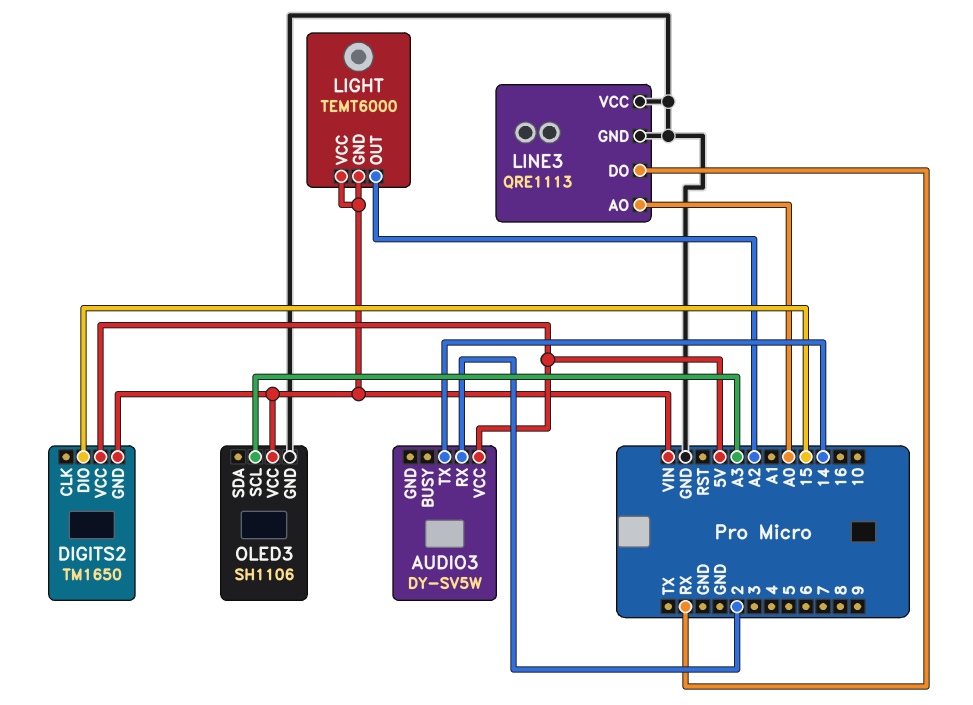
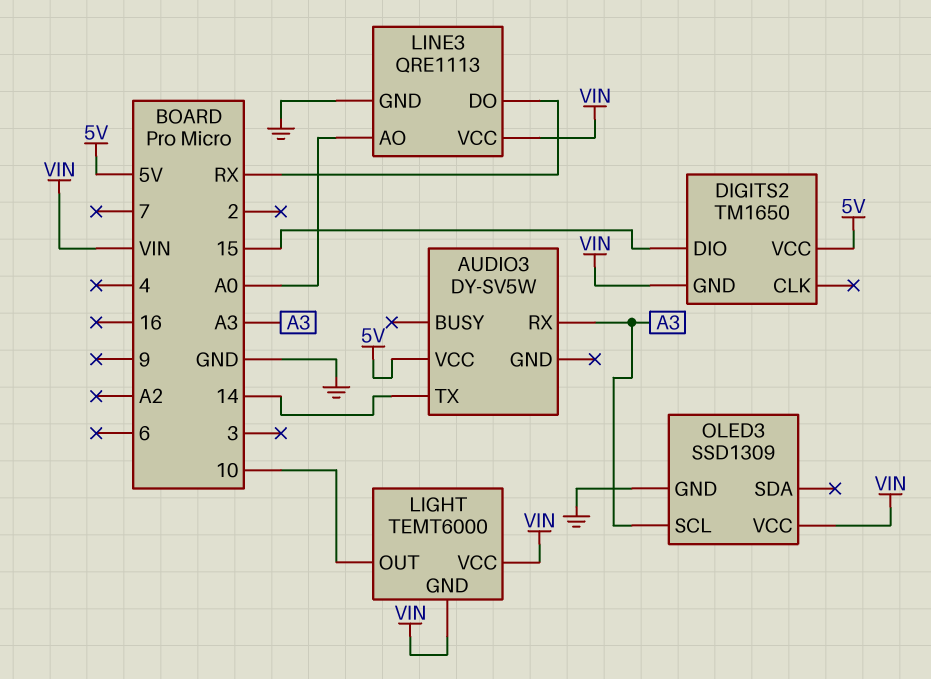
AUDIO3 pin RX: 2 -> A3
LIGHT pin OUT: A2 -> 10
LINE3 pin VCC: GND -> VIN
OLED3: SH1106 -> SSD1309

